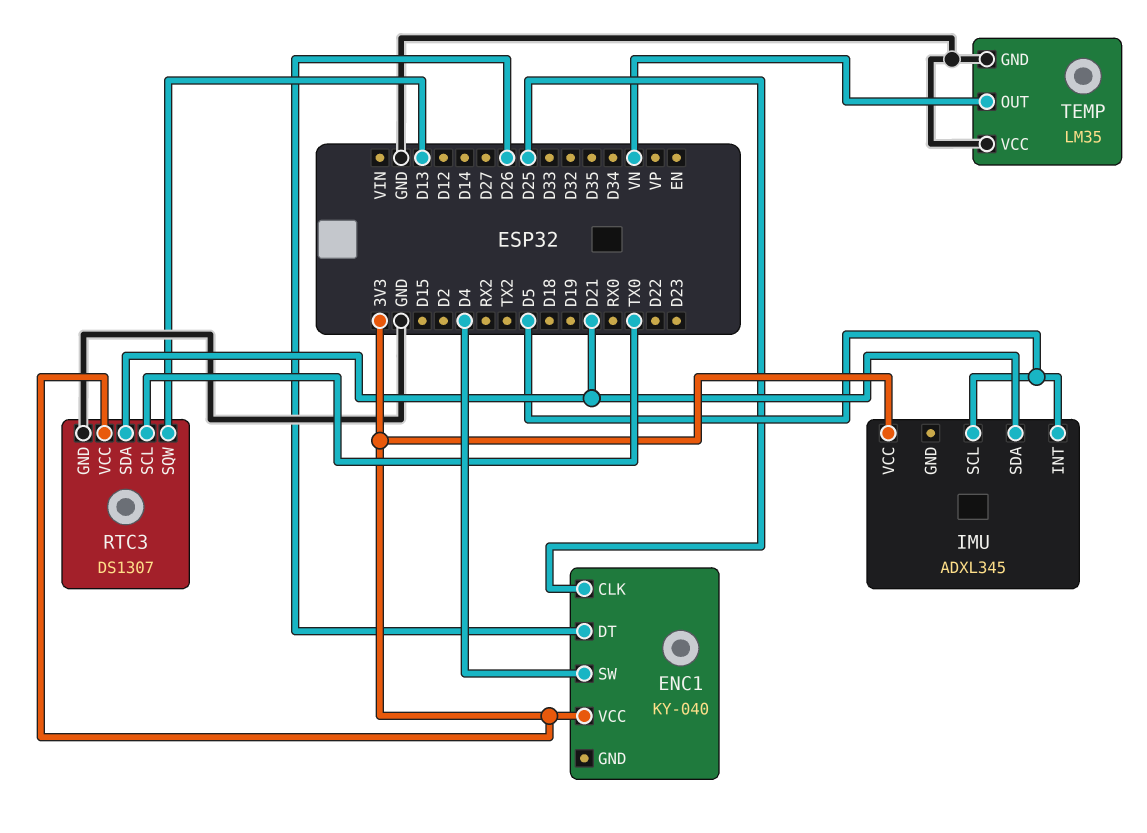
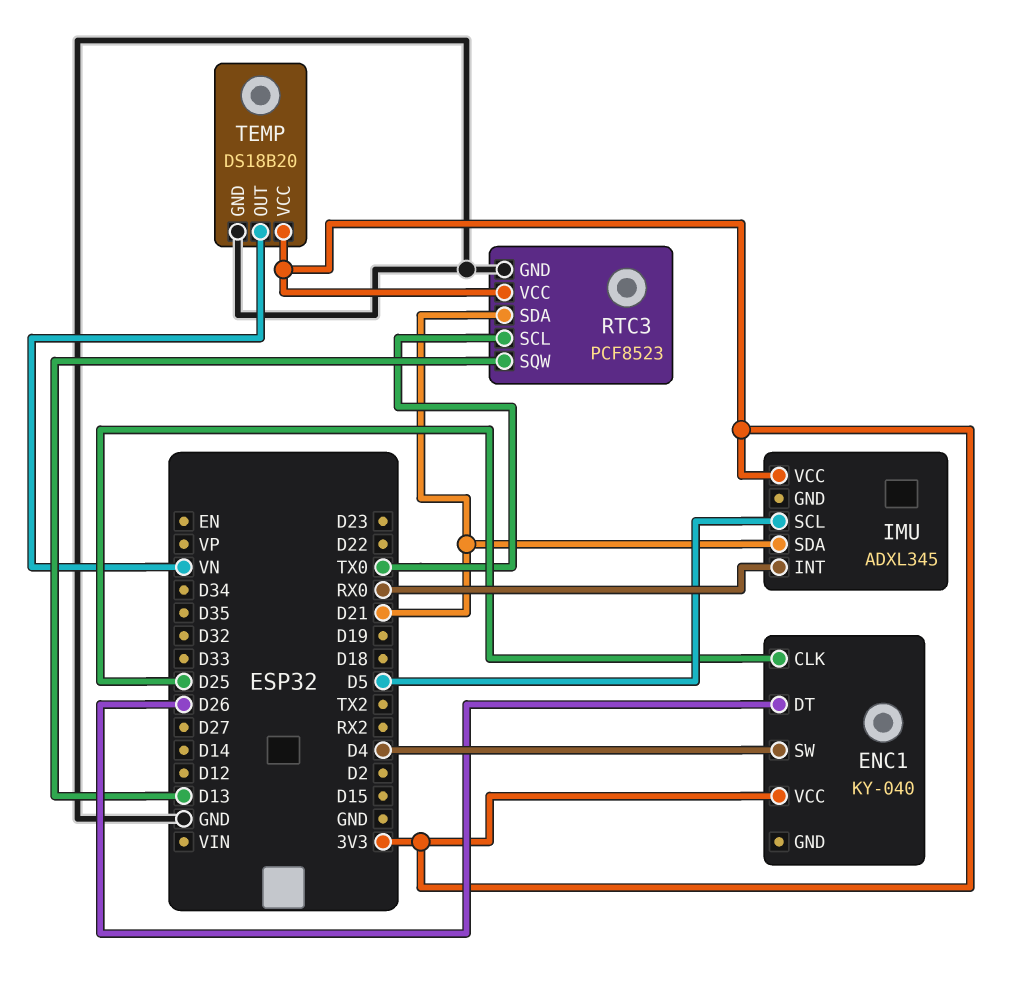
IMU pin INT: D5 -> RX0
RTC3: DS1307 -> PCF8523
TEMP: LM35 -> DS18B20
TEMP pin VCC: GND -> 3V3

